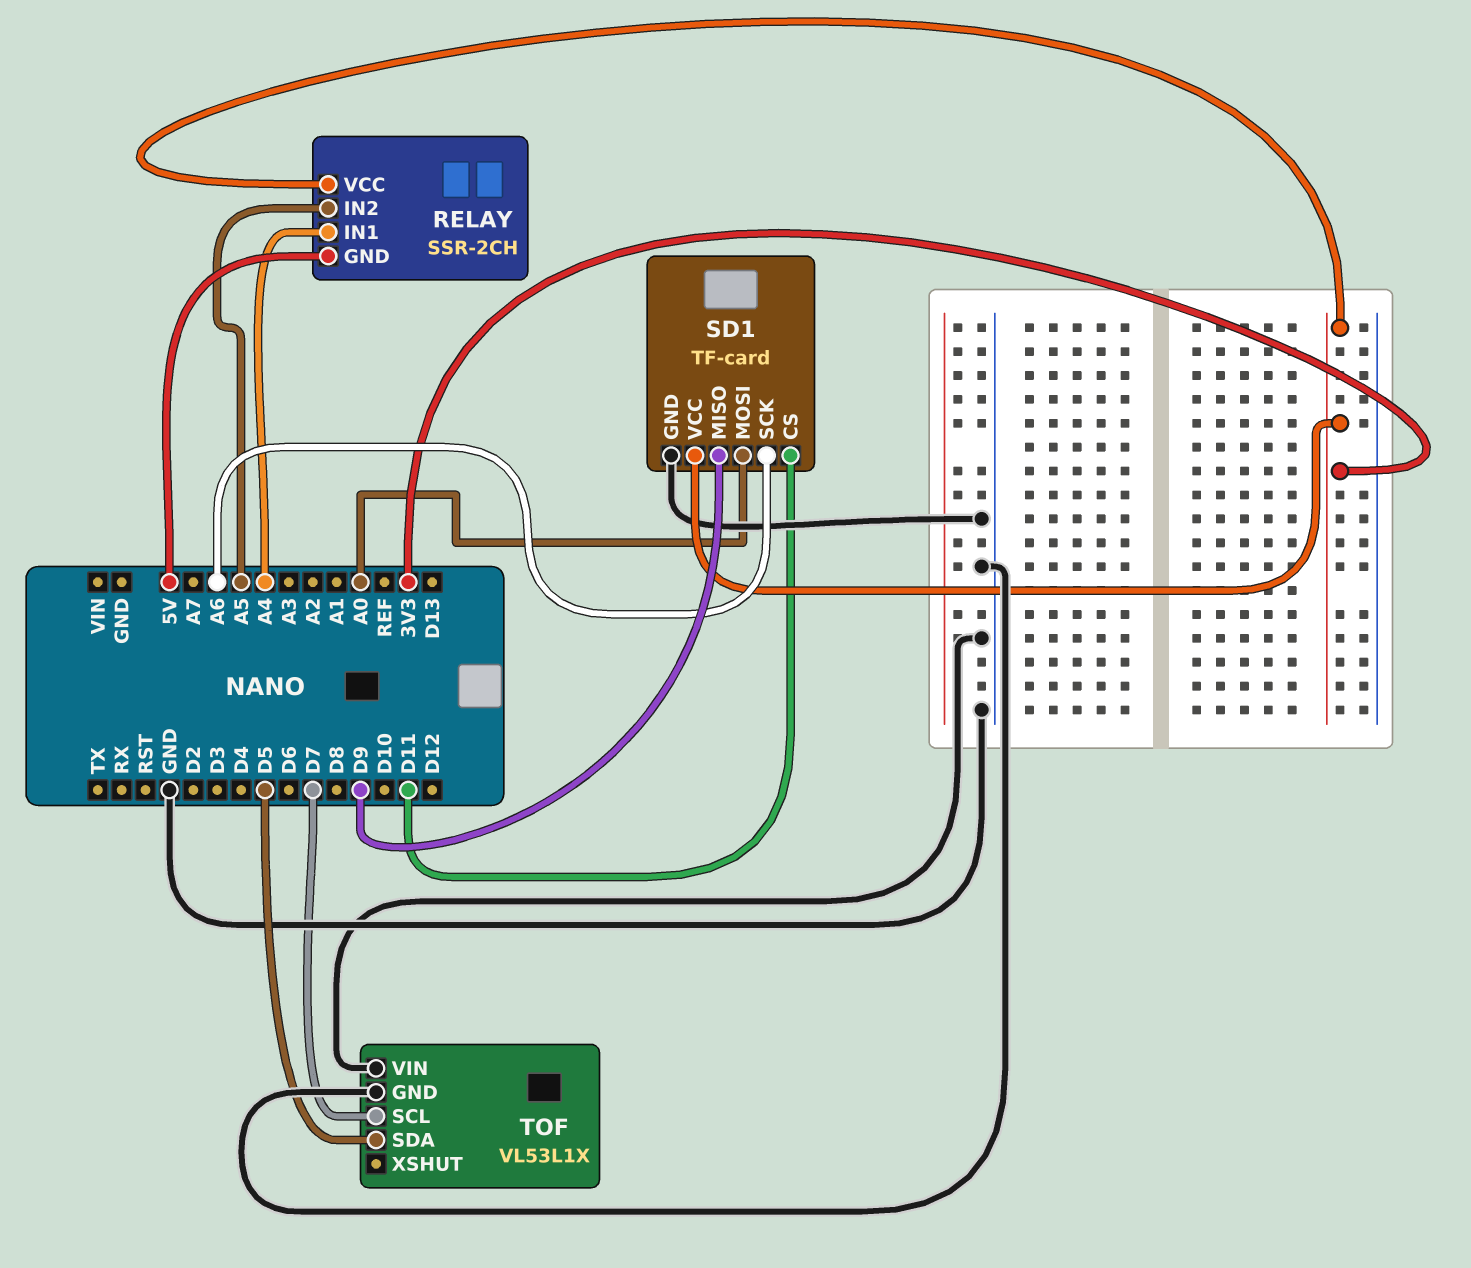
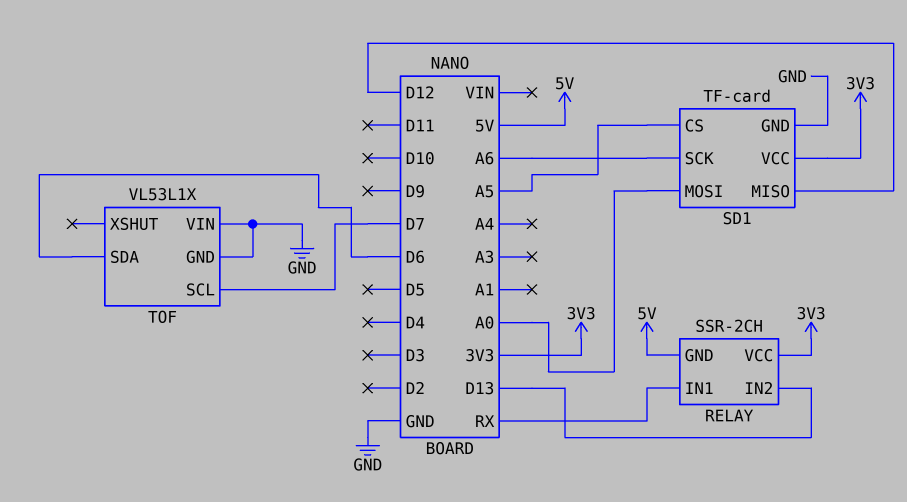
RELAY pin IN1: A4 -> RX
RELAY pin IN2: A5 -> D13
SD1 pin CS: D11 -> A5
SD1 pin MISO: D9 -> D12
TOF pin SDA: D5 -> D6

